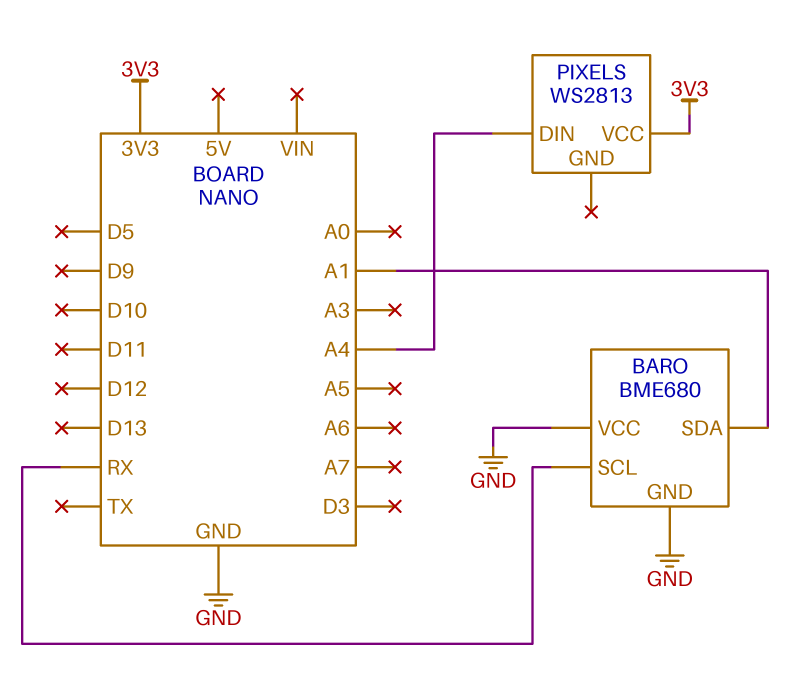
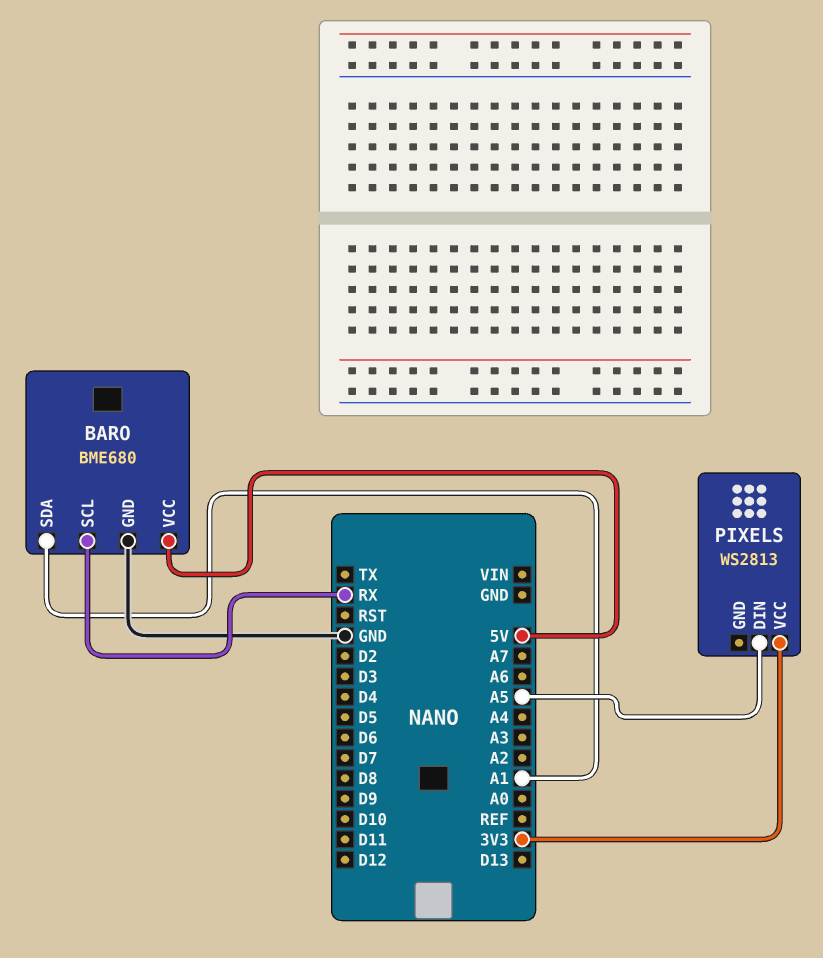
BARO pin VCC: GND -> 5V
PIXELS pin DIN: A4 -> A5

